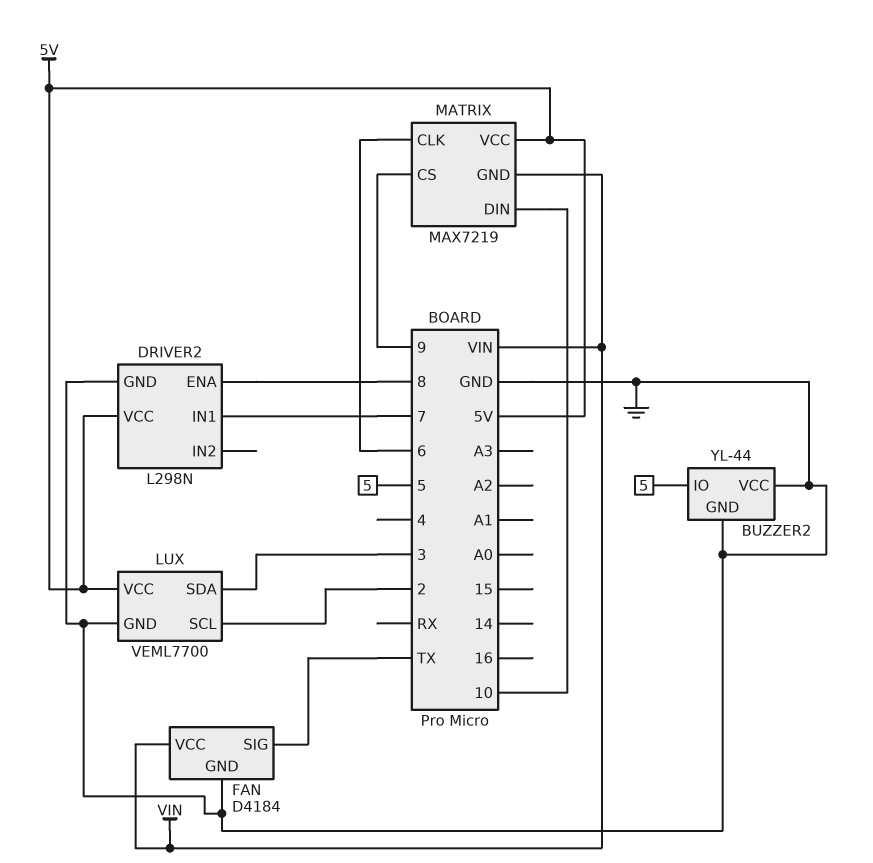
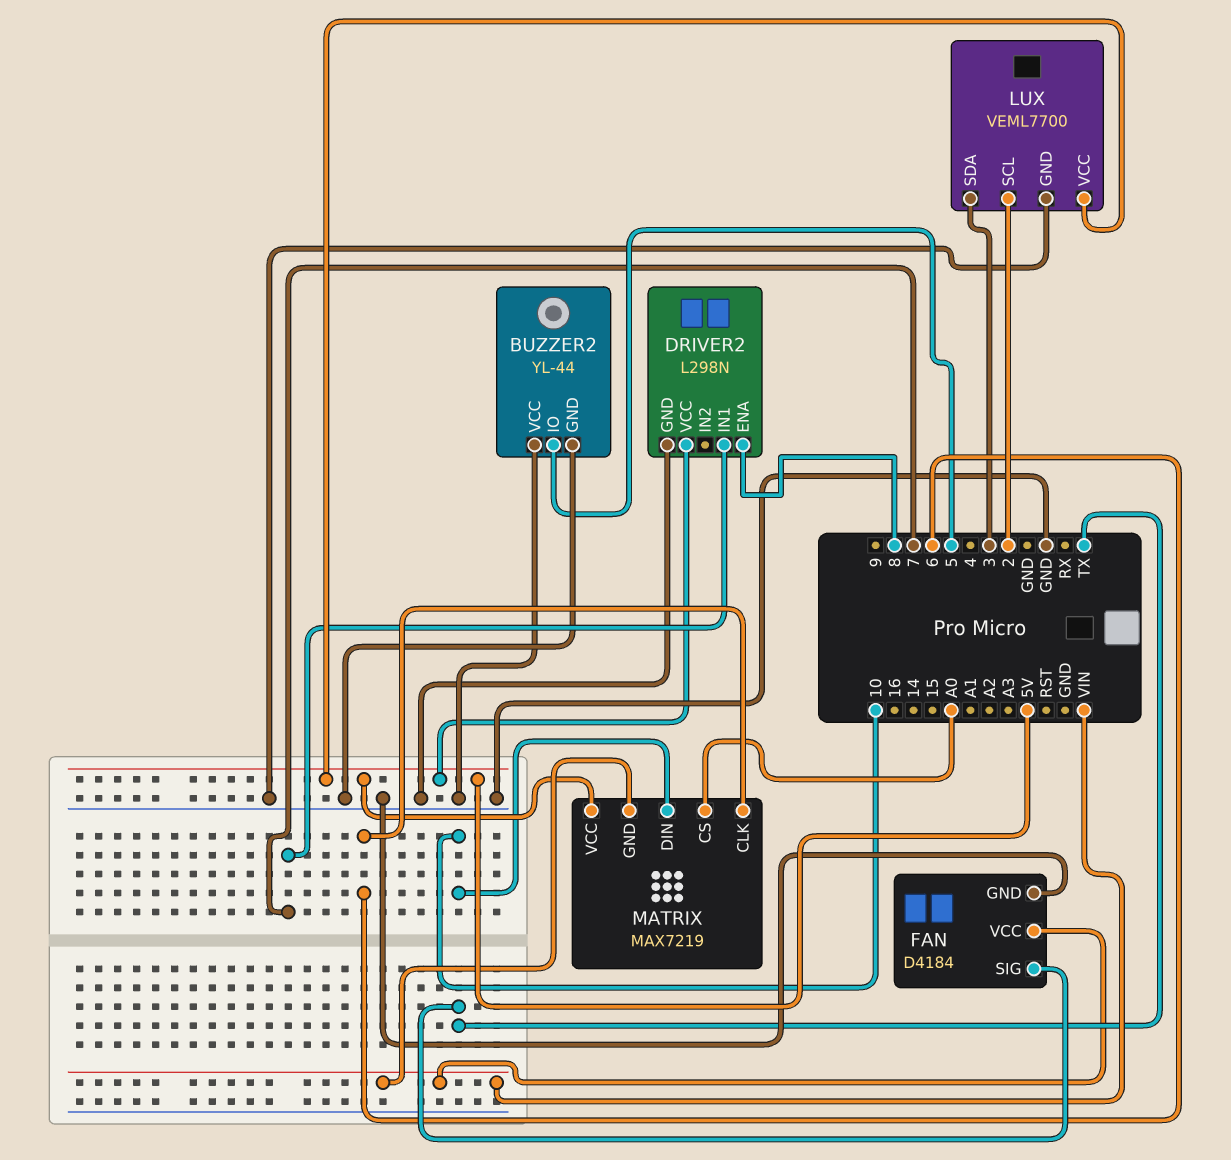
MATRIX pin CS: 9 -> A0

